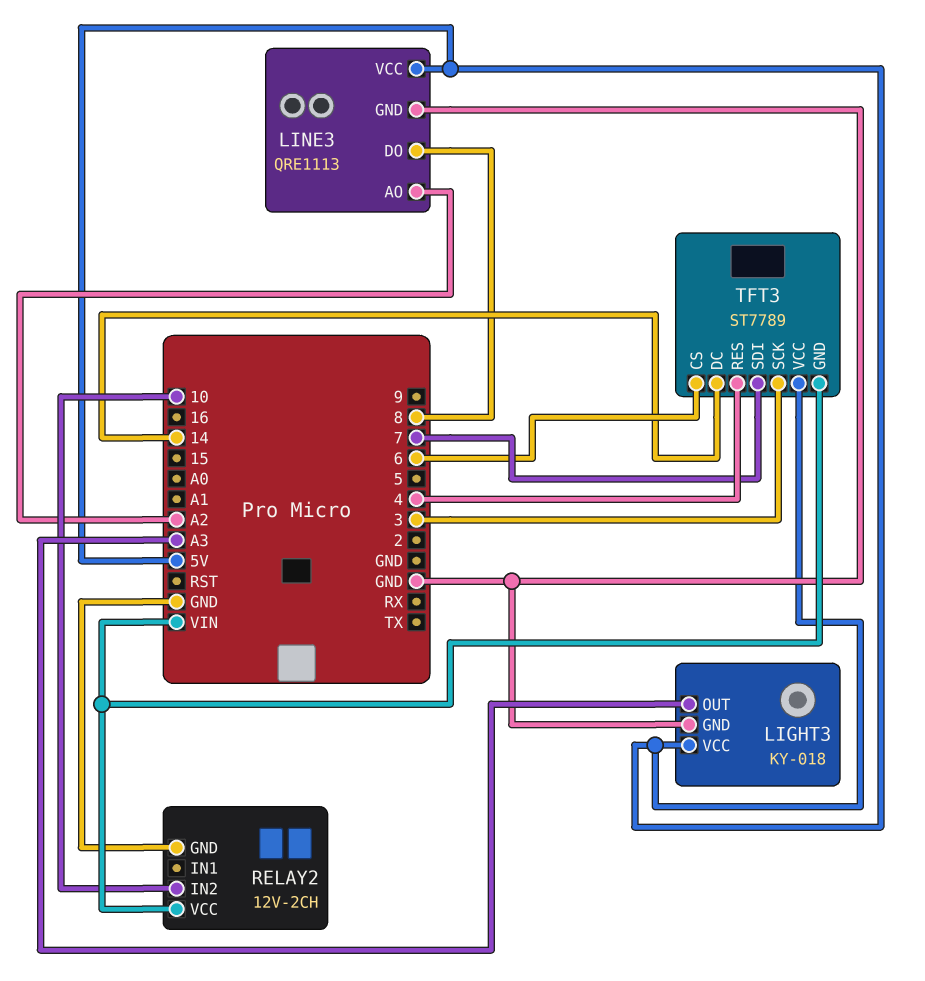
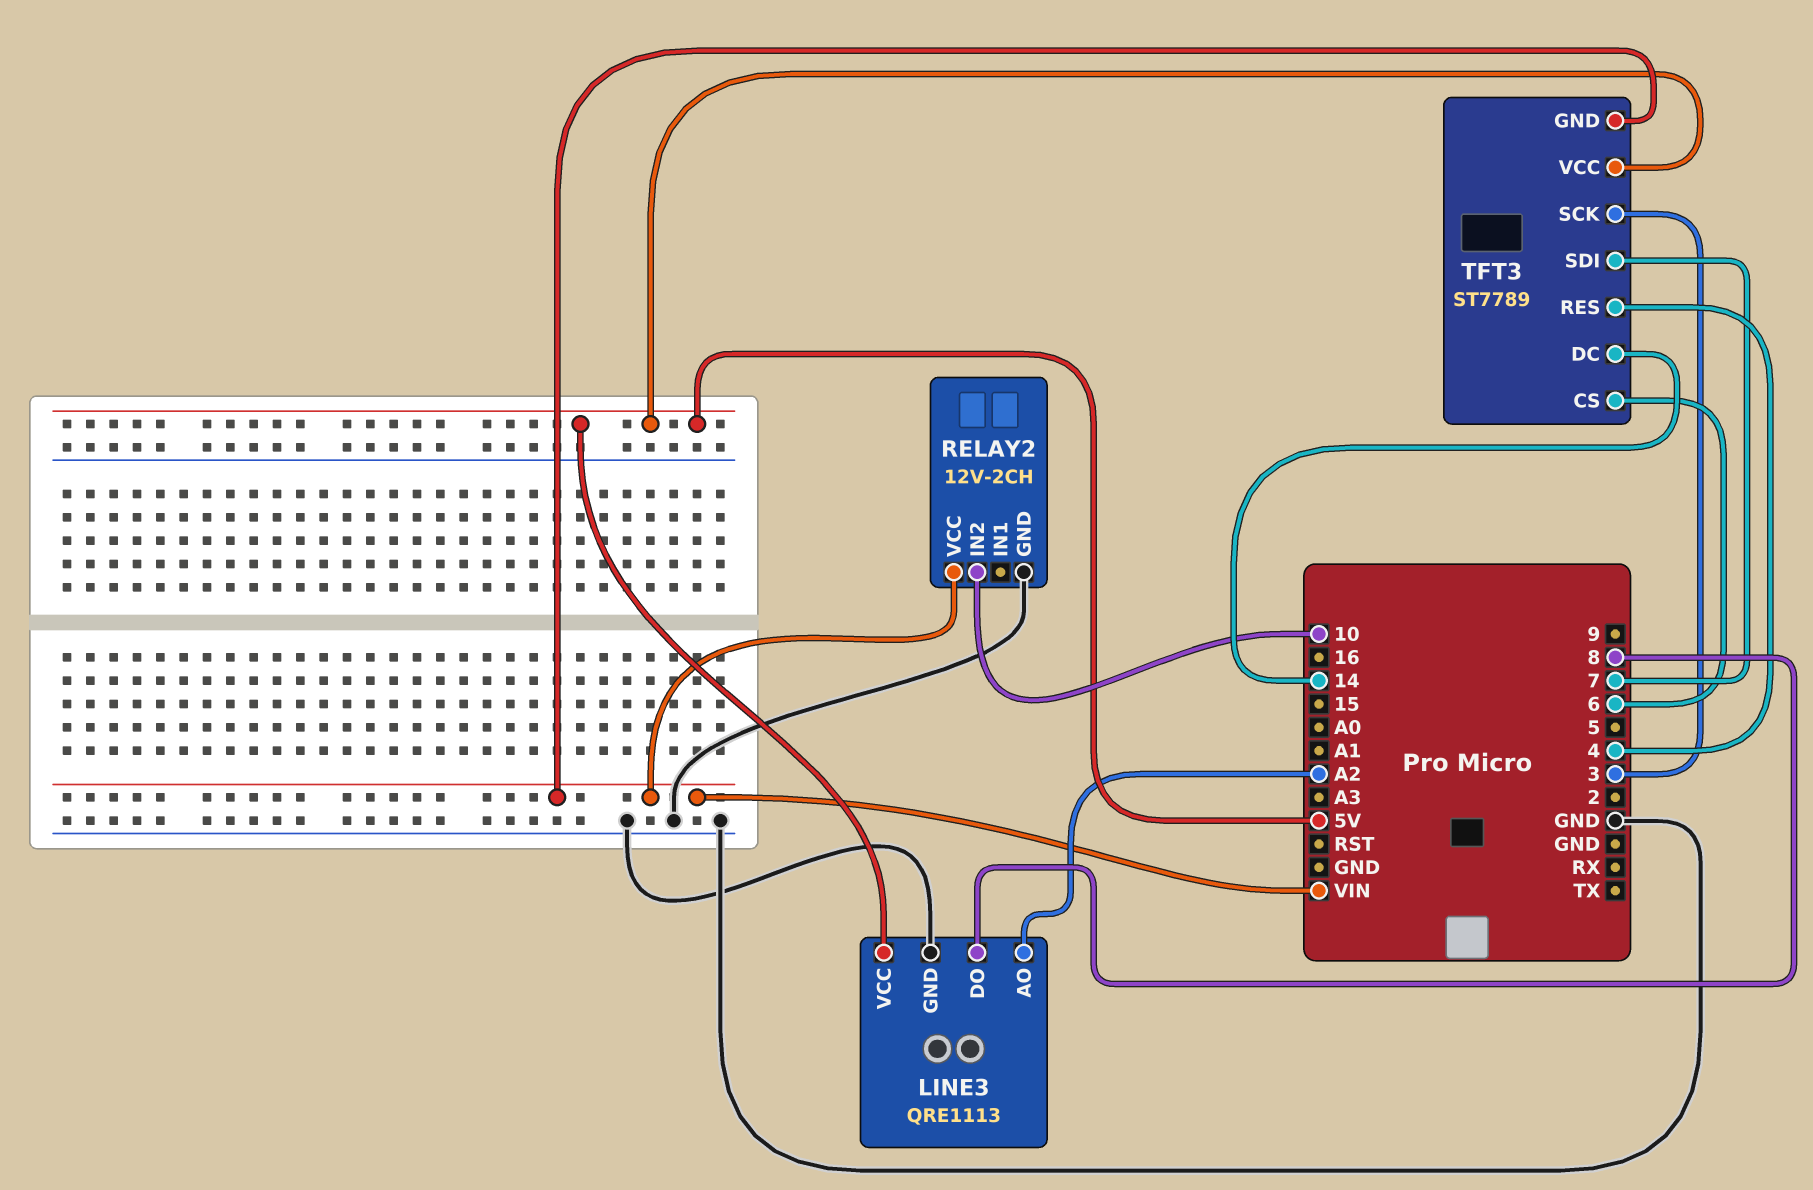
LIGHT3: KY-018 -> none
LIGHT3 pin GND: GND -> none
LIGHT3 pin OUT: A3 -> none
LIGHT3 pin VCC: 5V -> none

